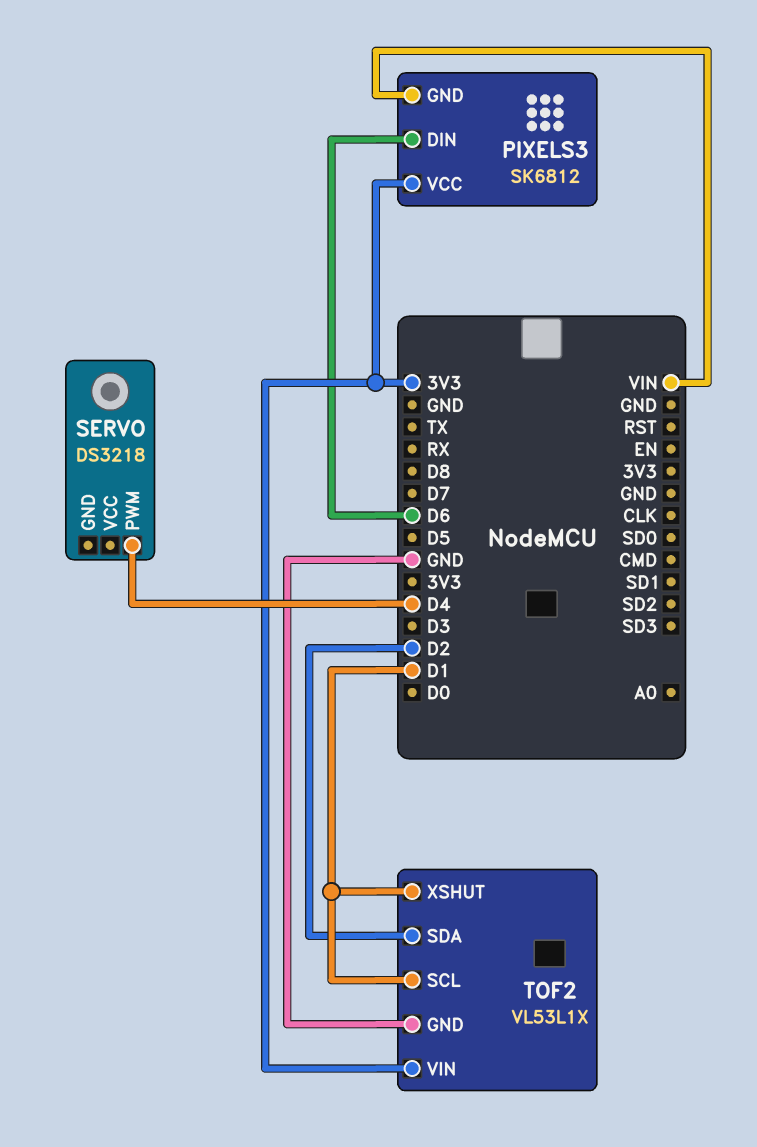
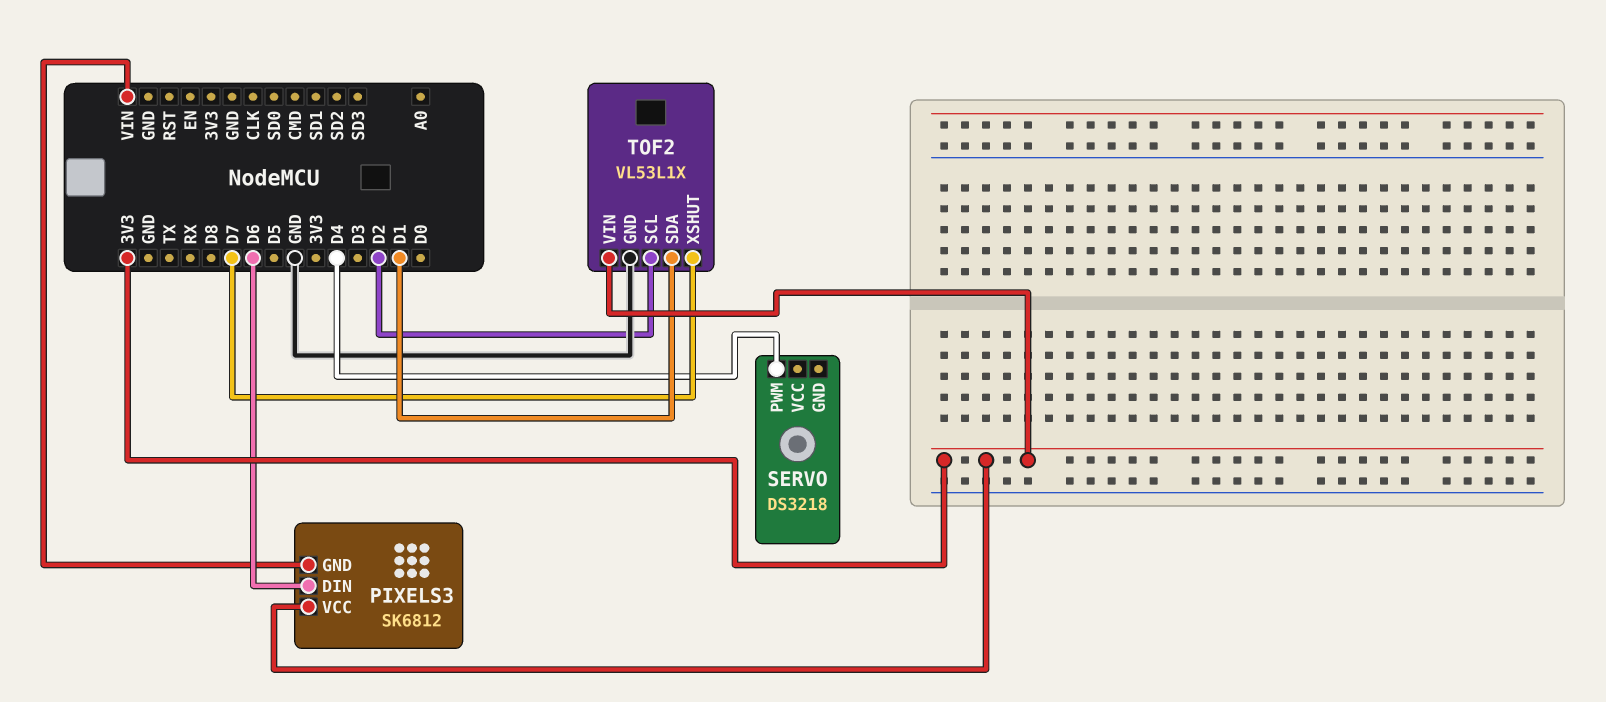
TOF2 pin SCL: D1 -> D2
TOF2 pin SDA: D2 -> D1
TOF2 pin XSHUT: D1 -> D7

